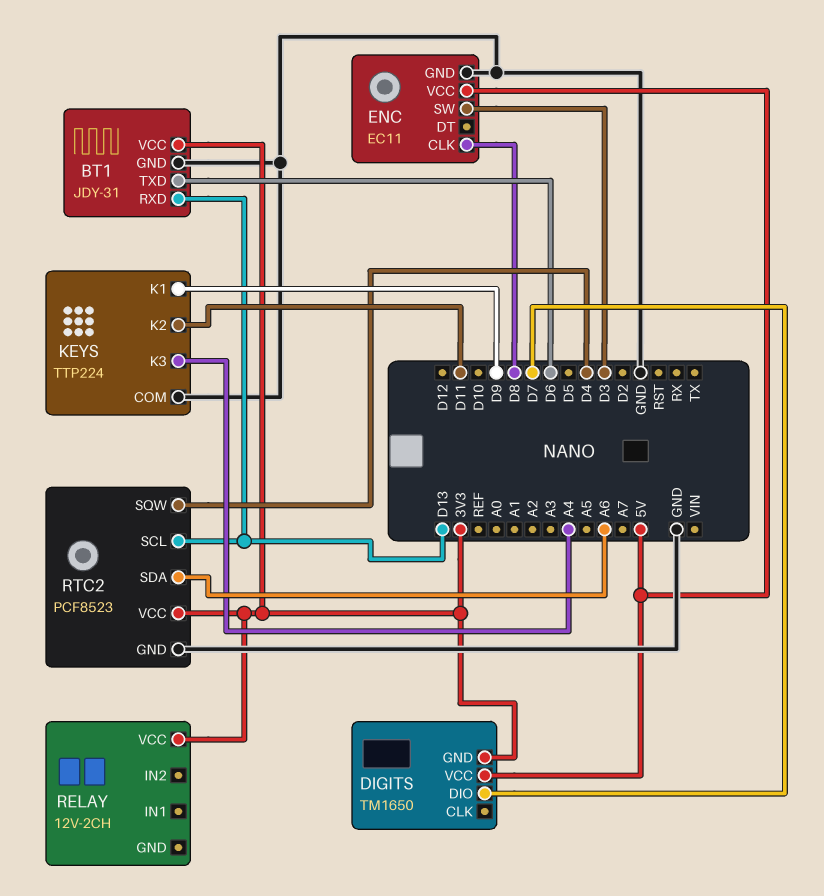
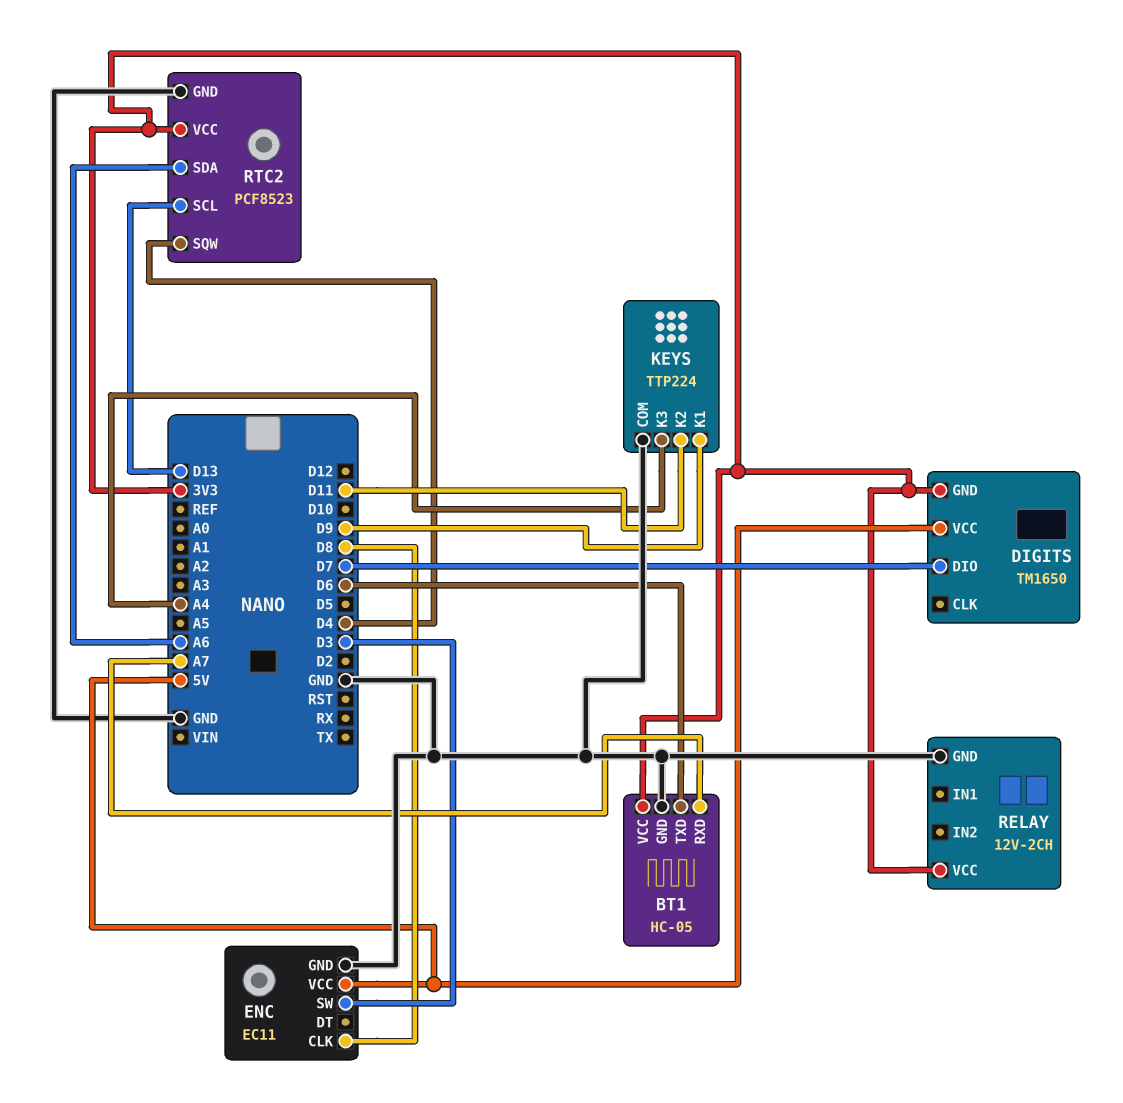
BT1: JDY-31 -> HC-05
BT1 pin RXD: D13 -> A7
RELAY pin GND: none -> GND

